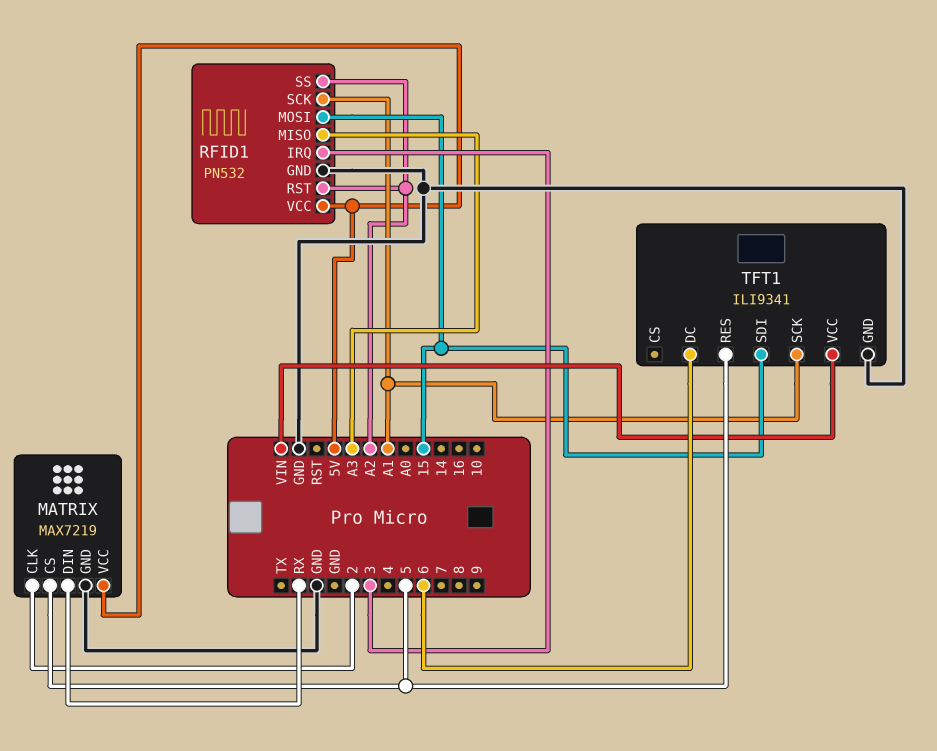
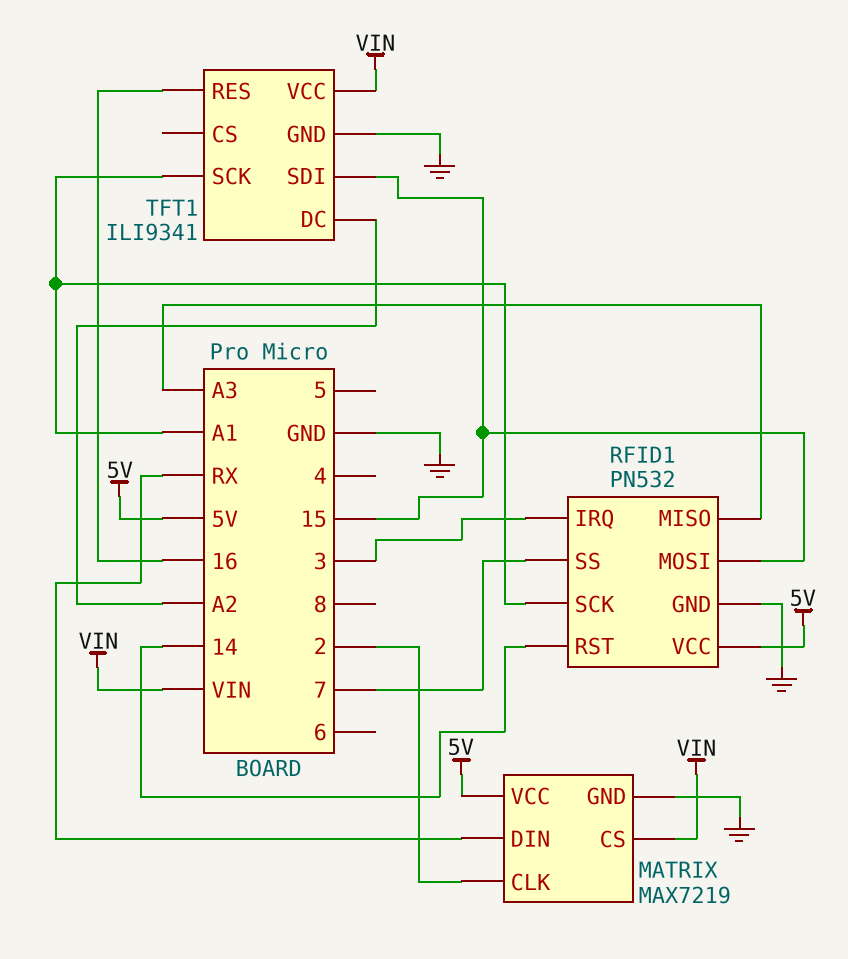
MATRIX pin CS: 5 -> VIN
RFID1 pin RST: A2 -> 14
RFID1 pin SS: A2 -> 7
TFT1 pin DC: 6 -> A2
TFT1 pin RES: 5 -> 16

